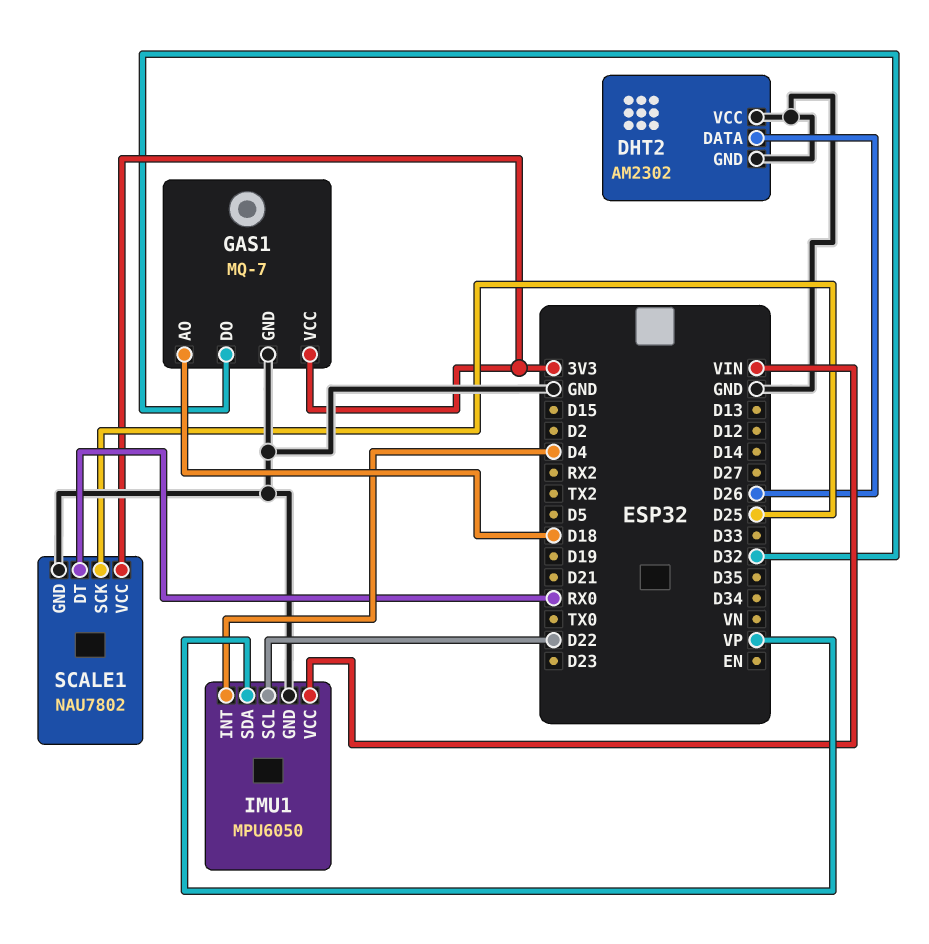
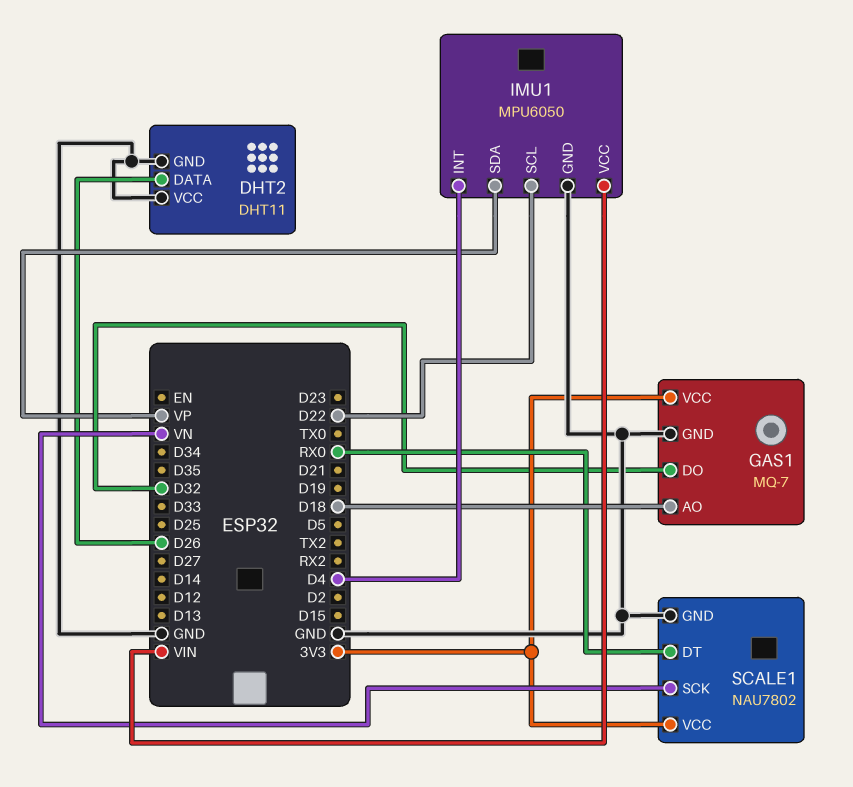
DHT2: AM2302 -> DHT11
SCALE1 pin SCK: D25 -> VN

